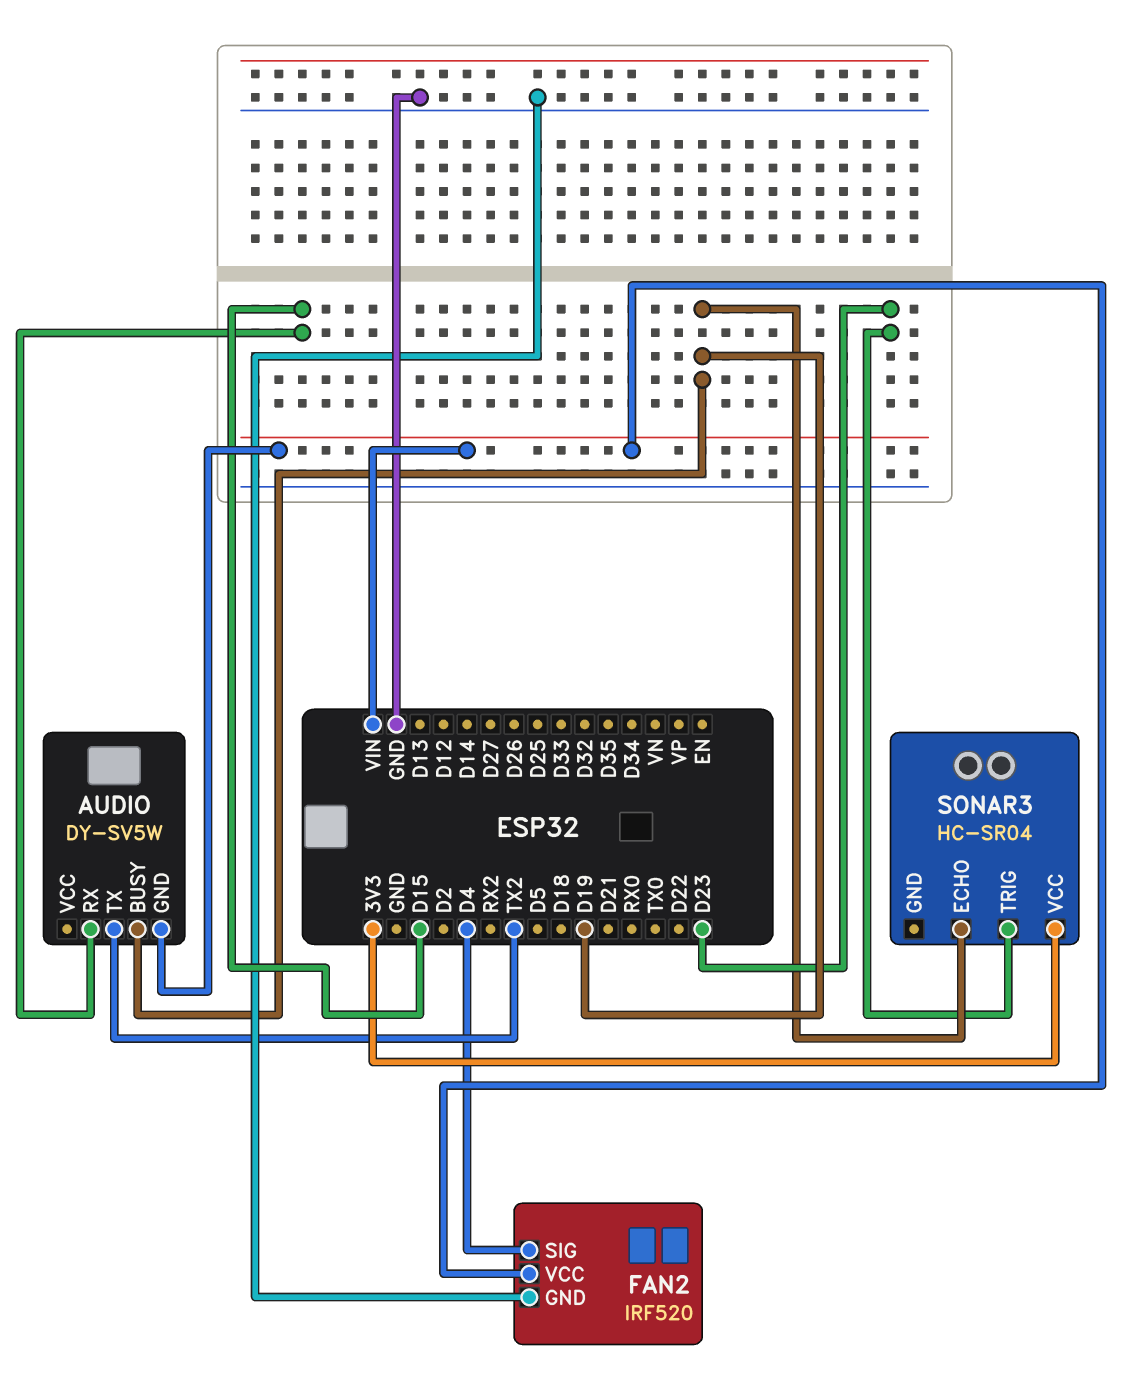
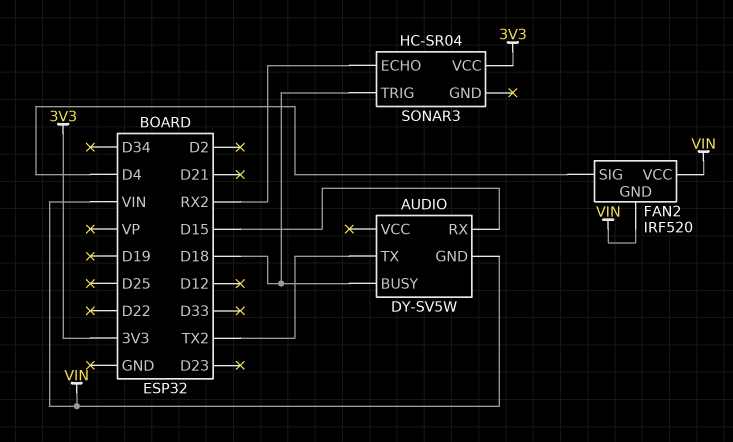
AUDIO pin BUSY: D19 -> D18
FAN2 pin GND: GND -> VIN
SONAR3 pin ECHO: D19 -> RX2
SONAR3 pin TRIG: D23 -> D18

